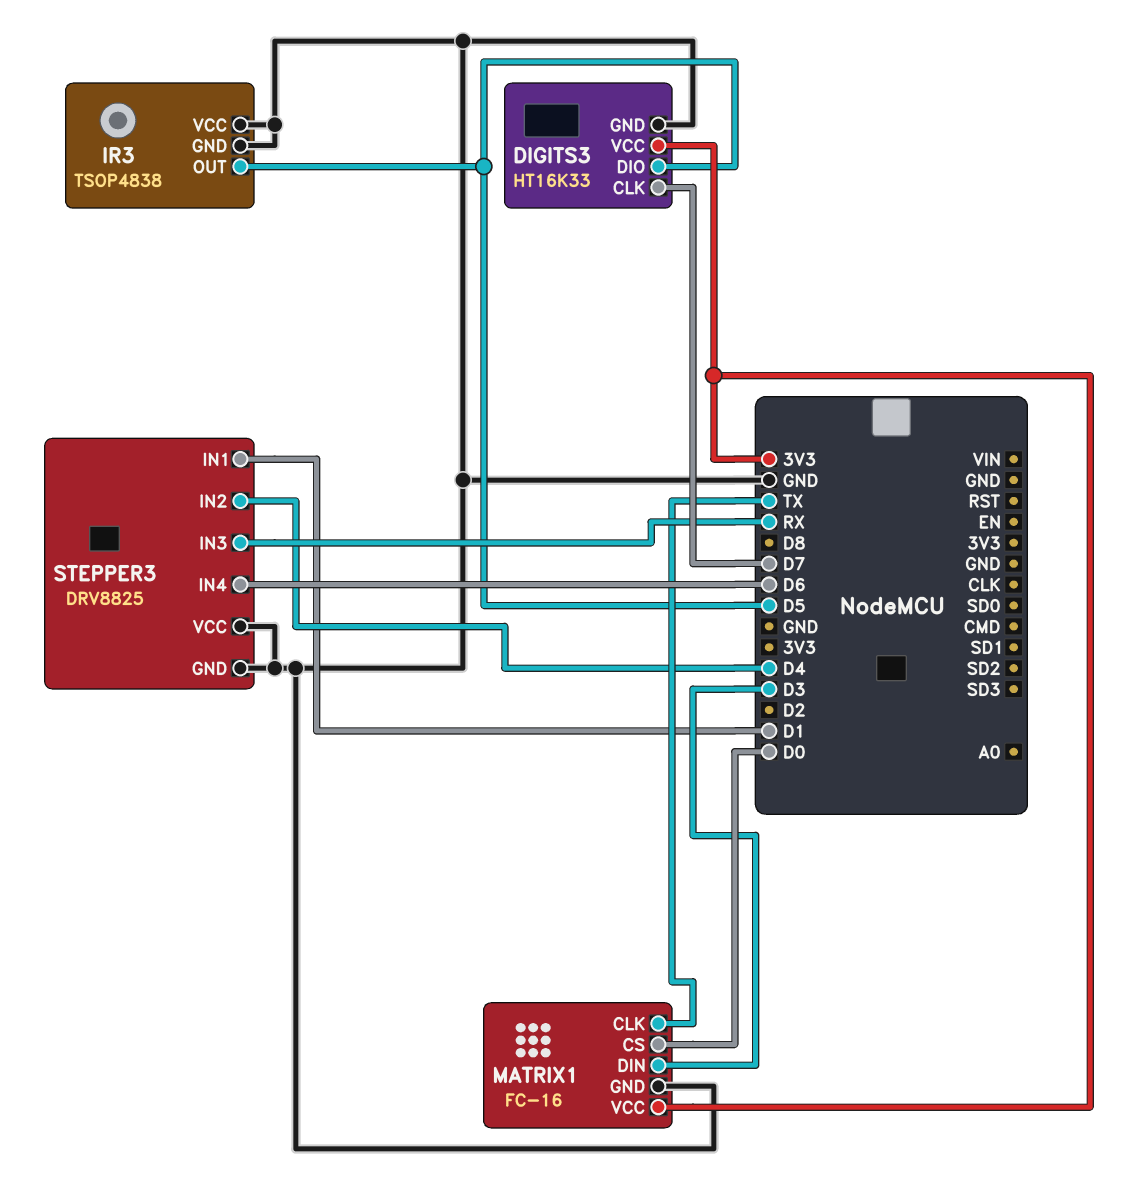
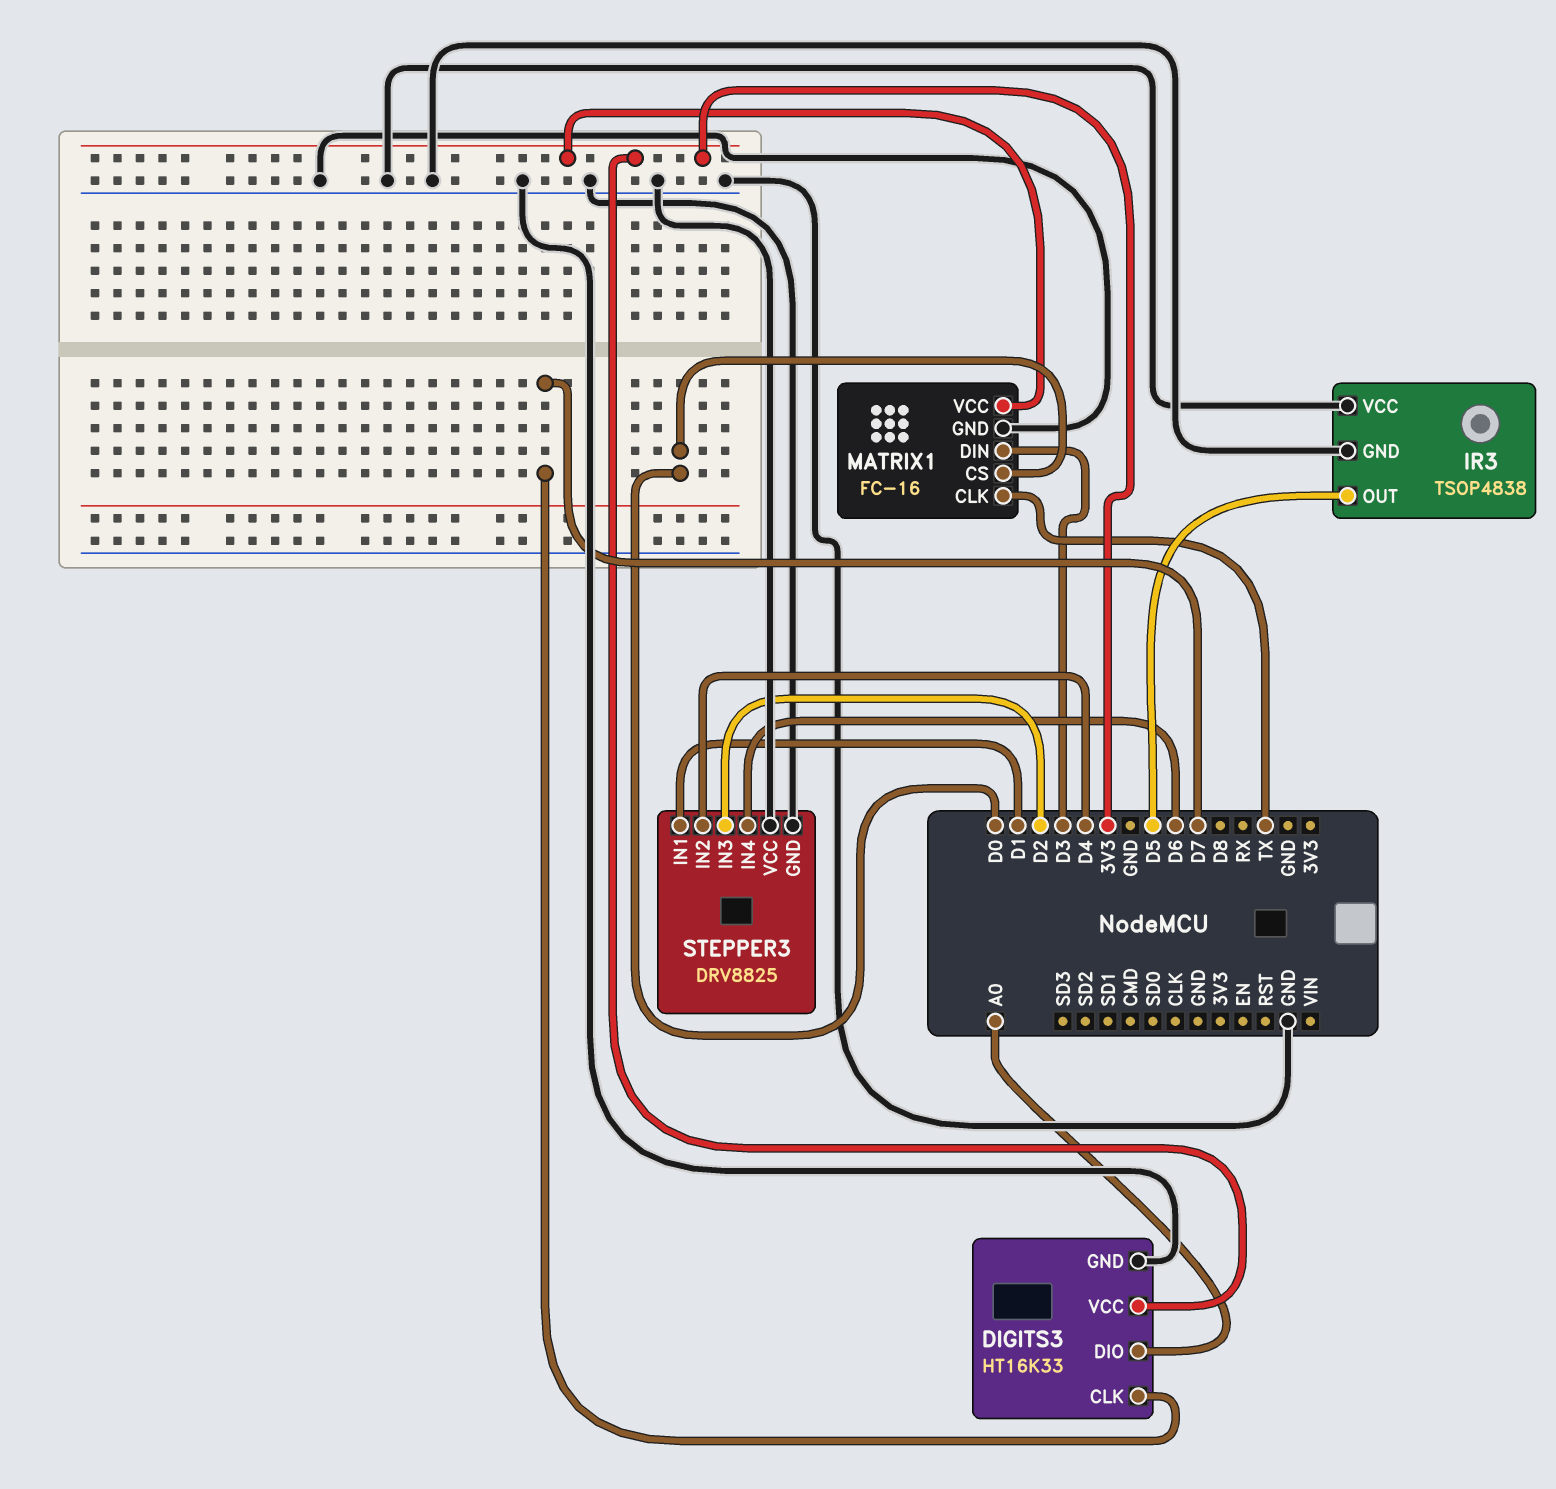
DIGITS3 pin DIO: D5 -> A0
STEPPER3 pin IN3: RX -> D2

